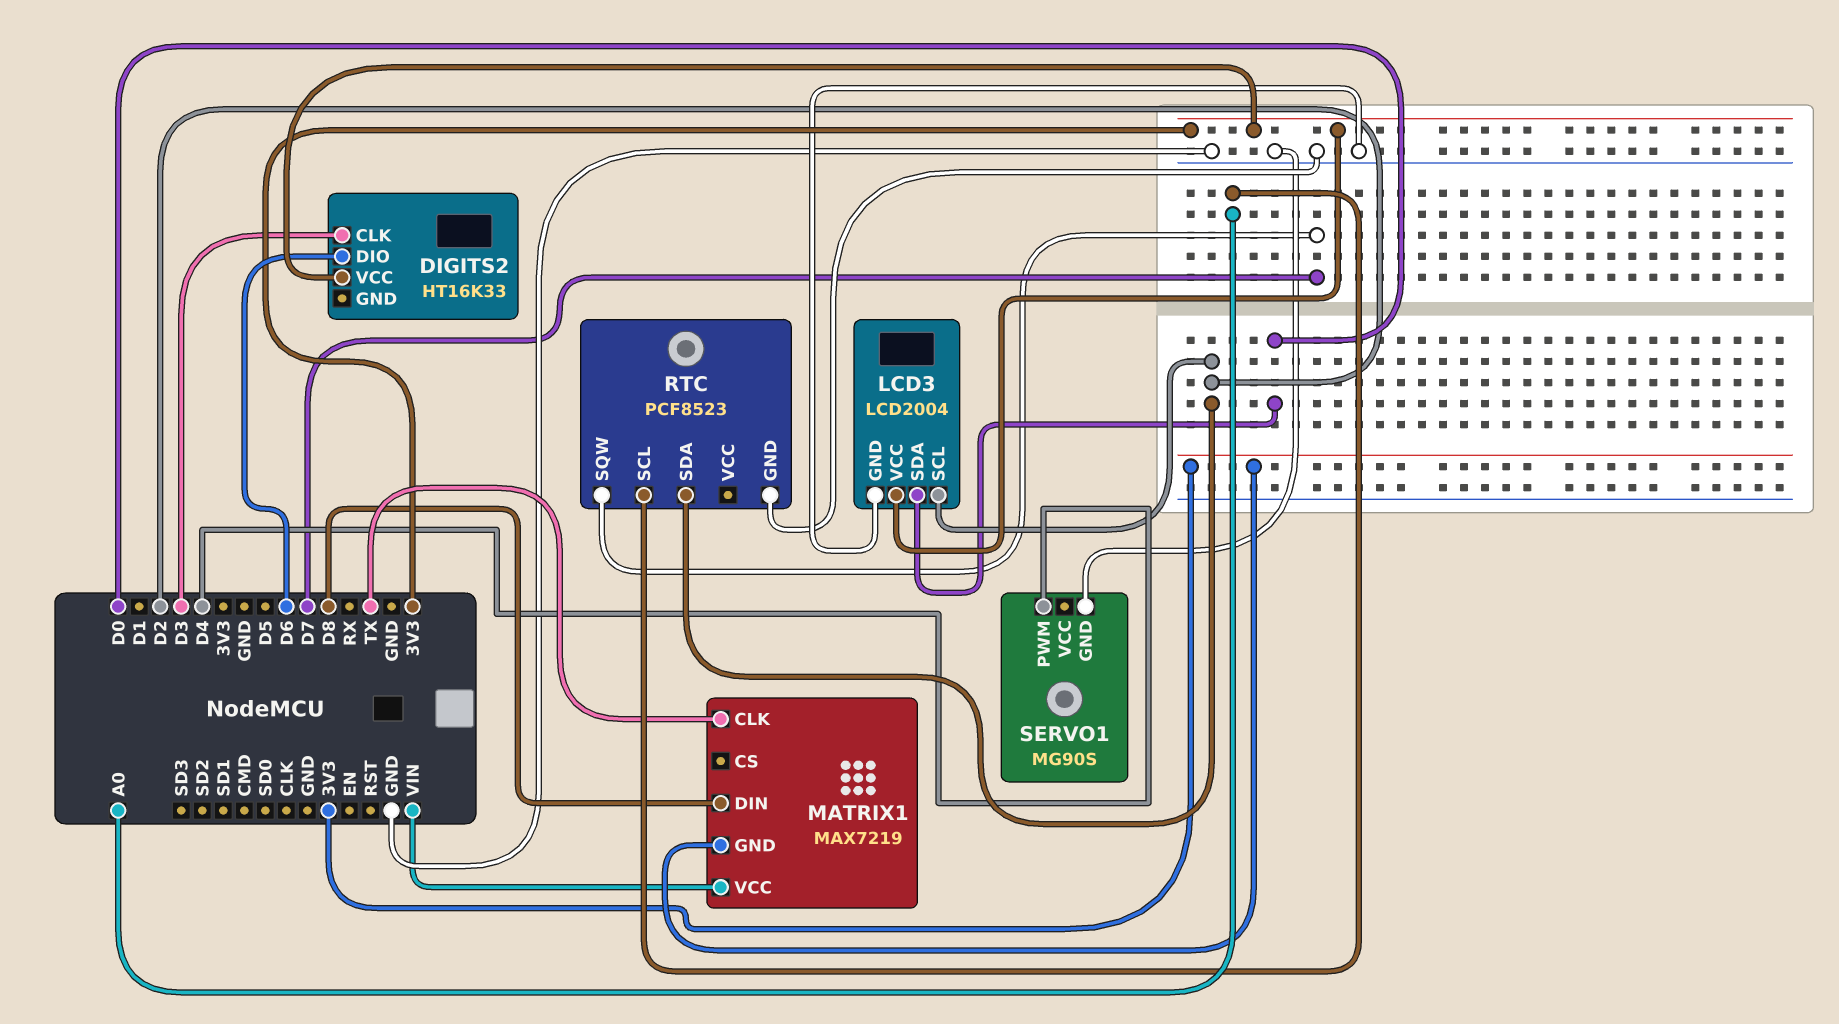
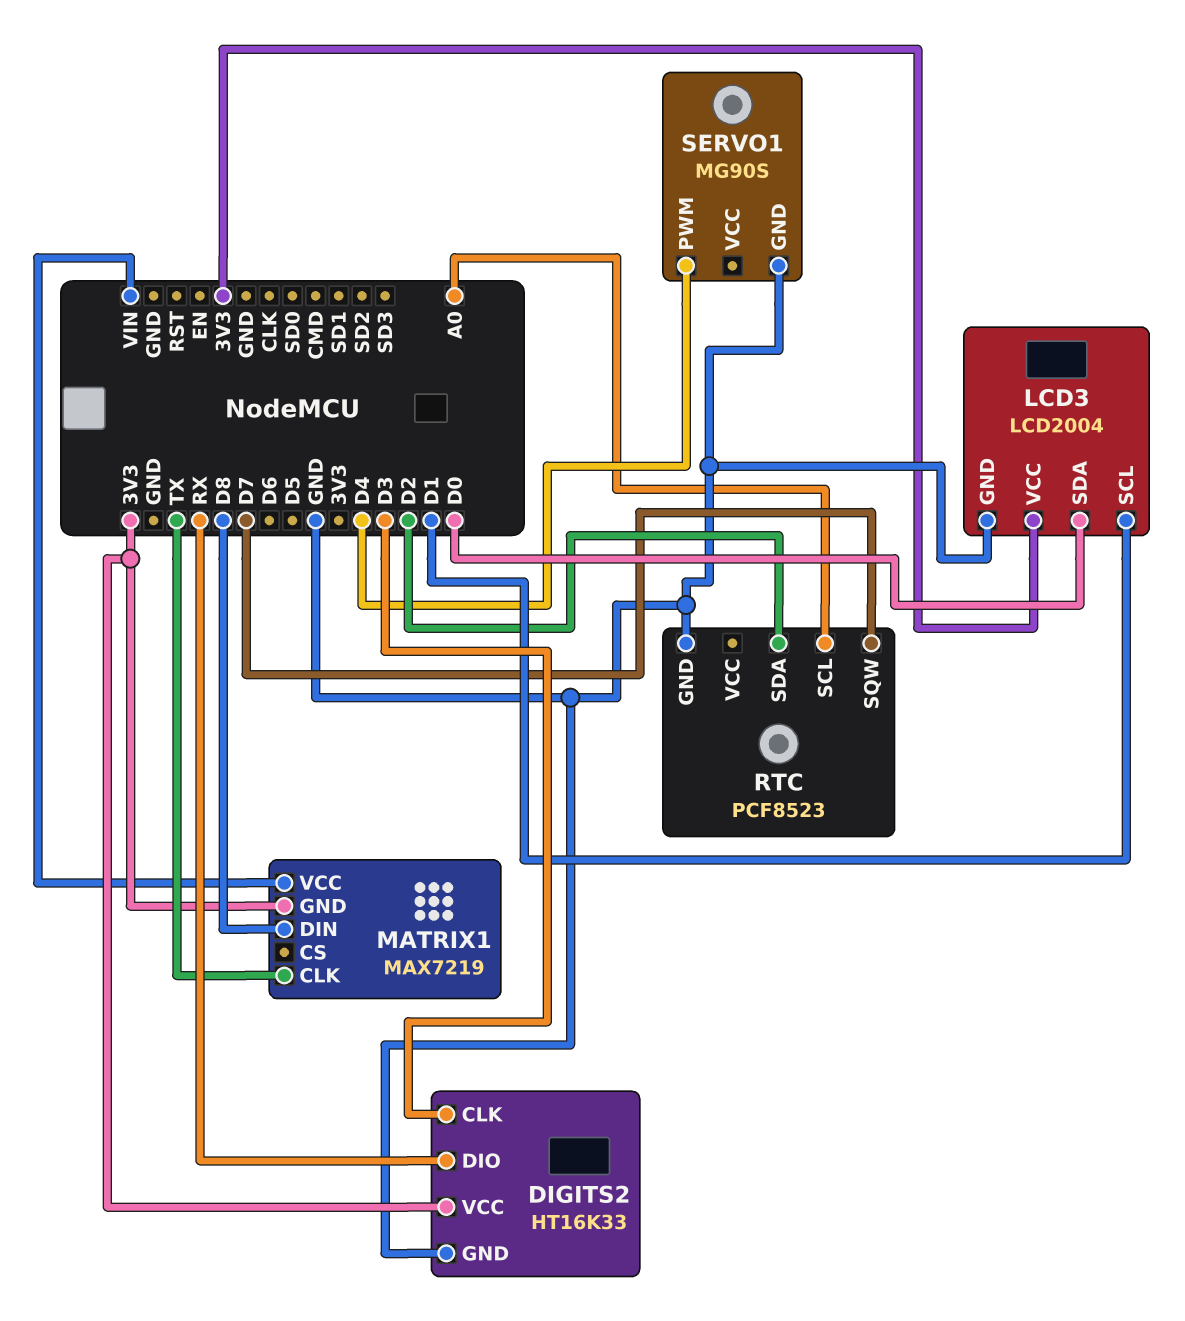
DIGITS2 pin DIO: D6 -> RX
DIGITS2 pin GND: none -> GND
LCD3 pin SCL: D2 -> D1

